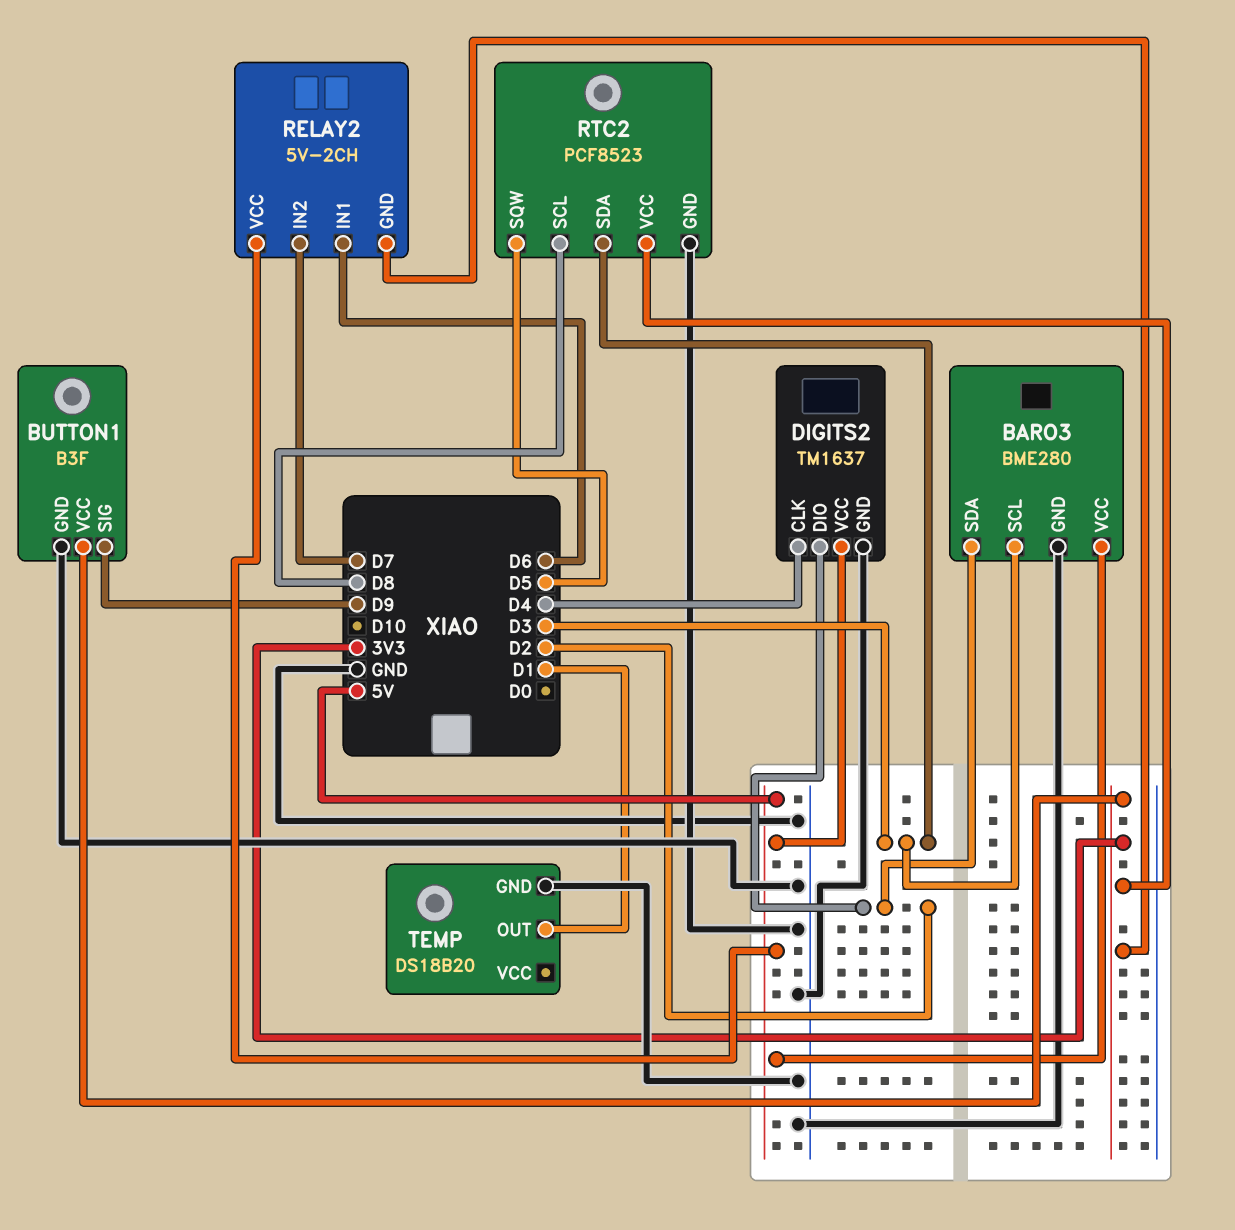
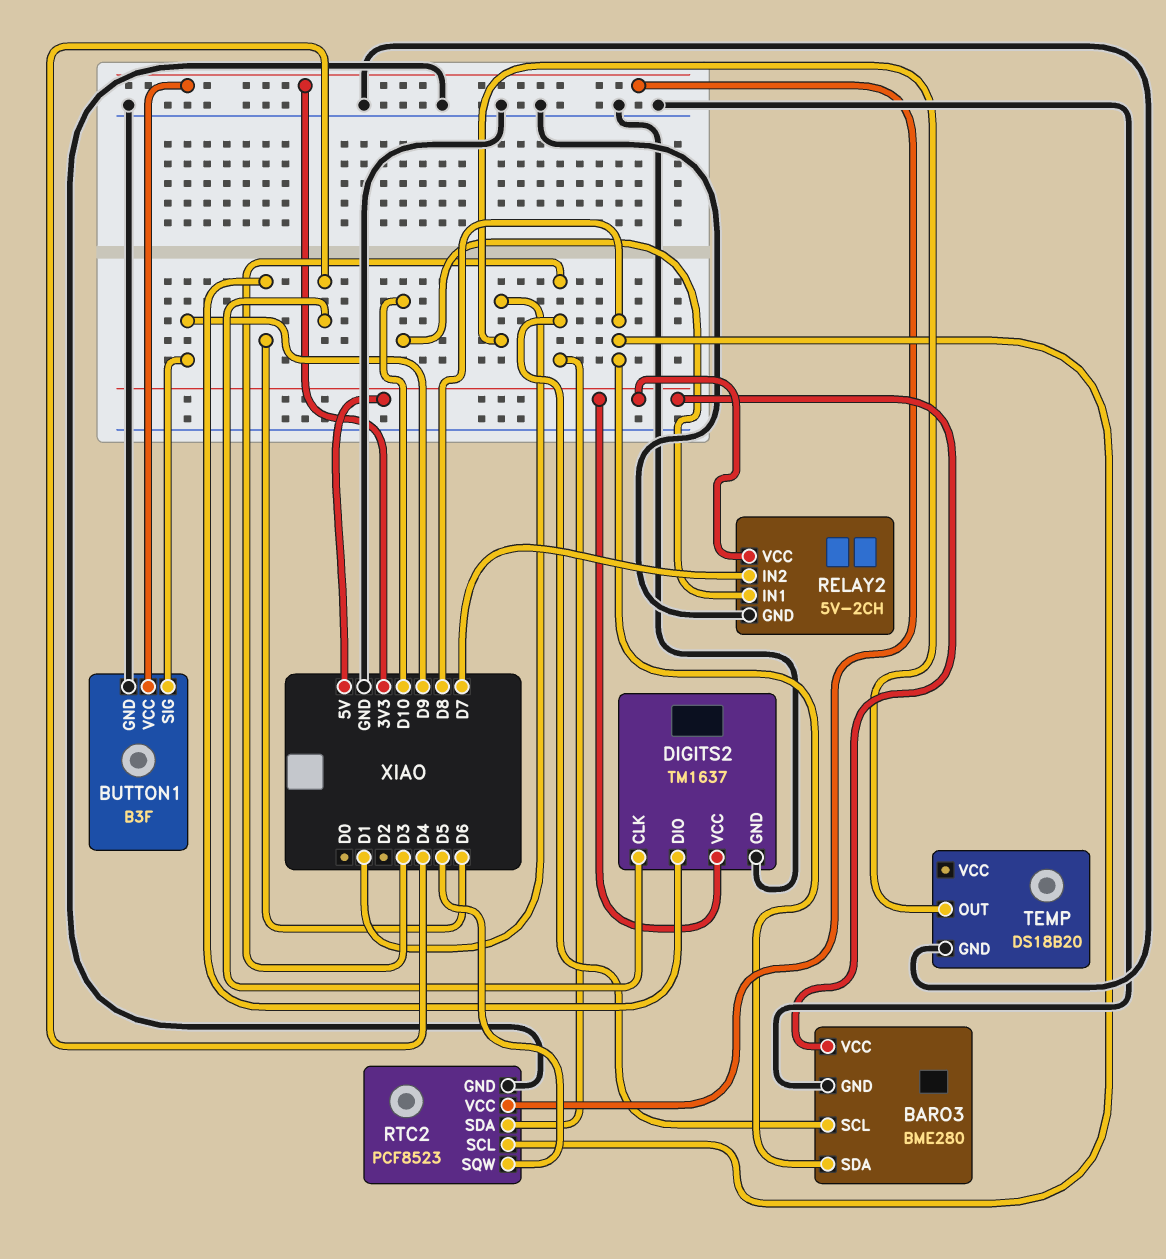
BARO3 pin SDA: D2 -> D8
DIGITS2 pin DIO: D2 -> D6
RELAY2 pin GND: 3V3 -> GND
RELAY2 pin IN1: D6 -> D10

